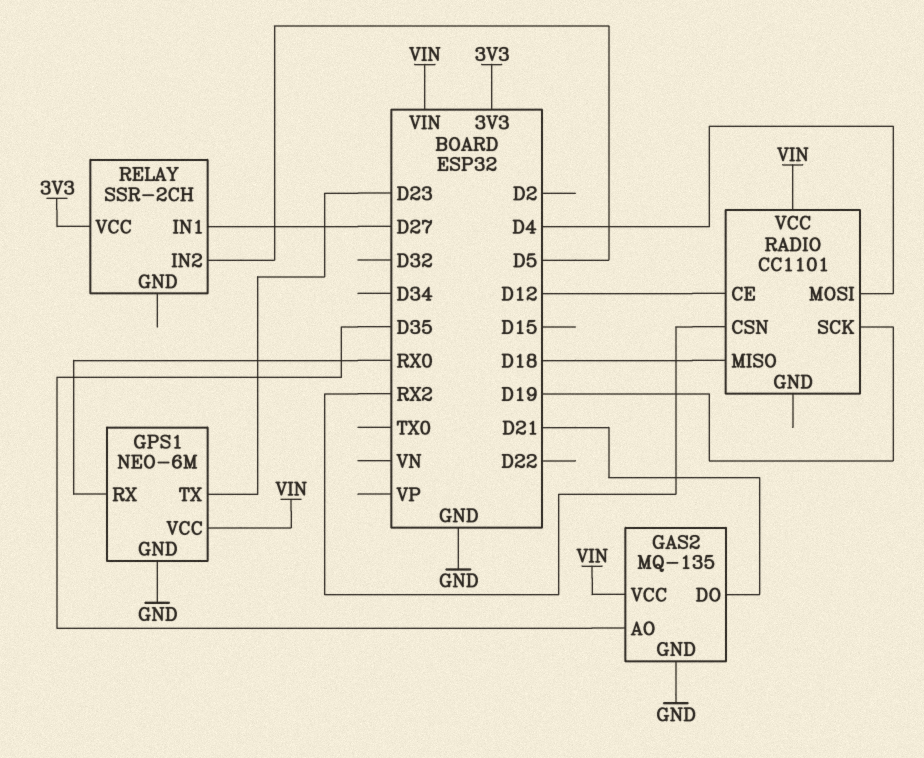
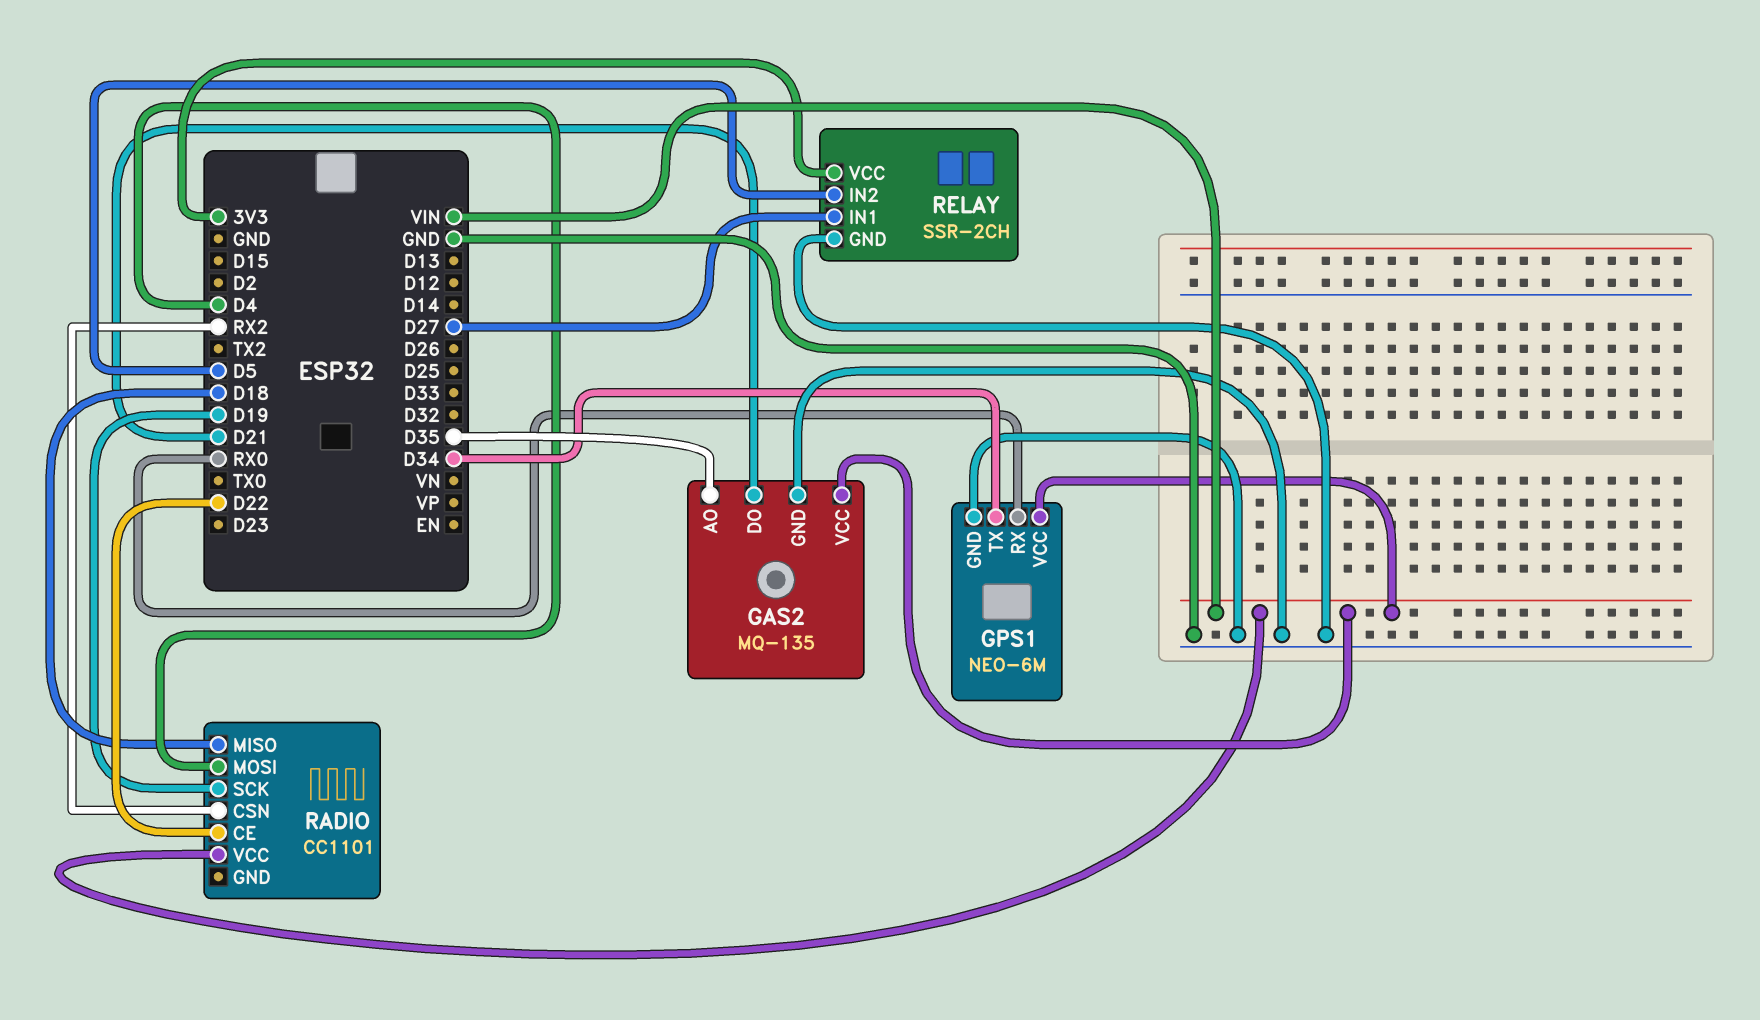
GPS1 pin TX: D23 -> D34
RADIO pin CE: D12 -> D22
RELAY pin GND: none -> GND

